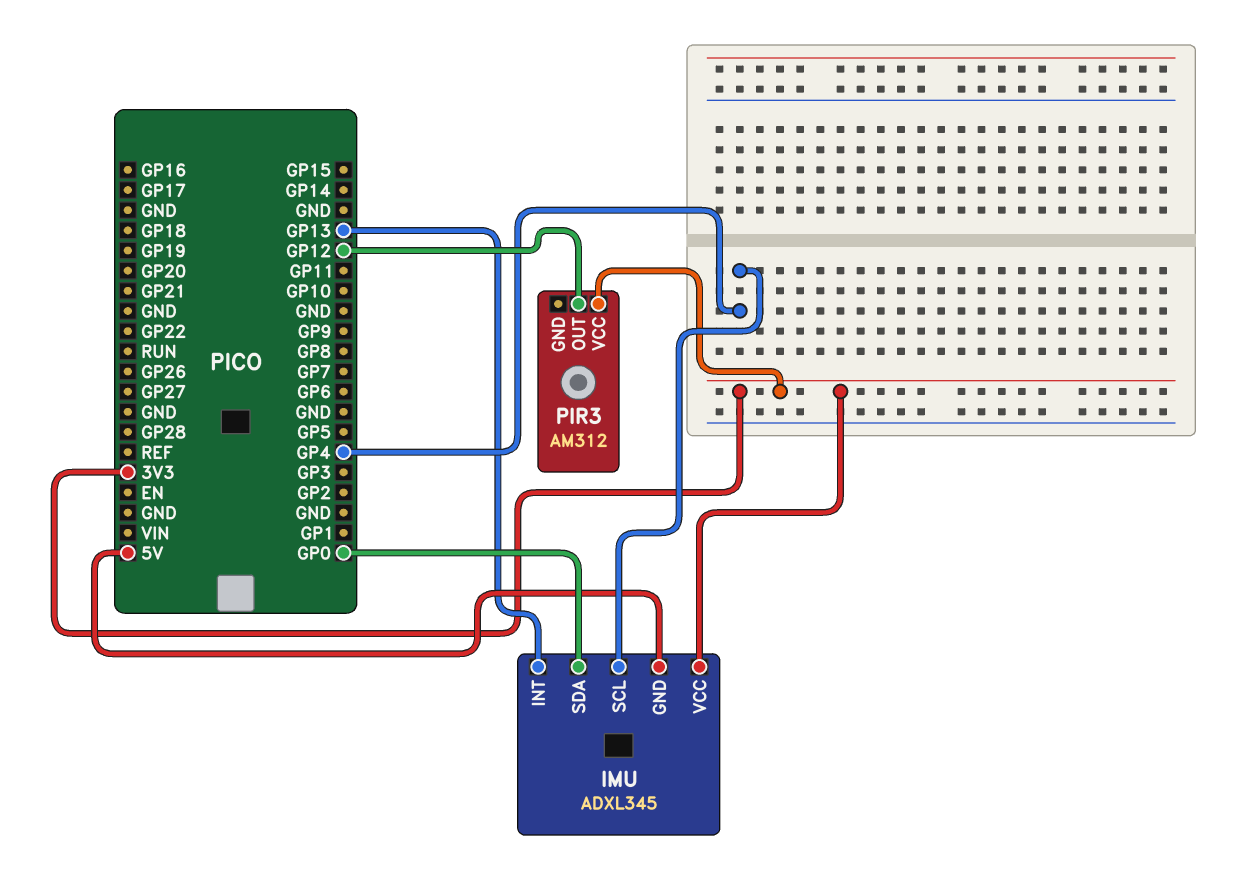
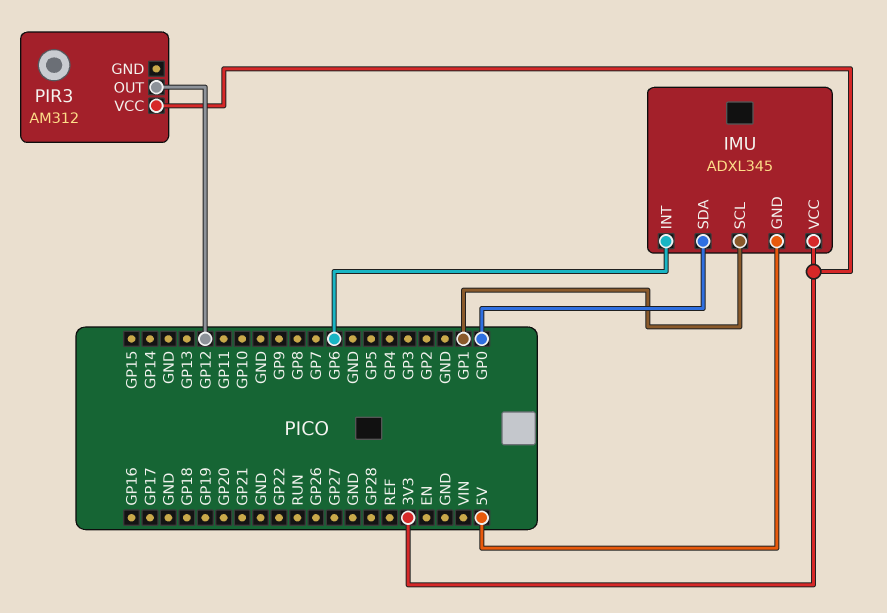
IMU pin INT: GP13 -> GP6
IMU pin SCL: GP4 -> GP1

